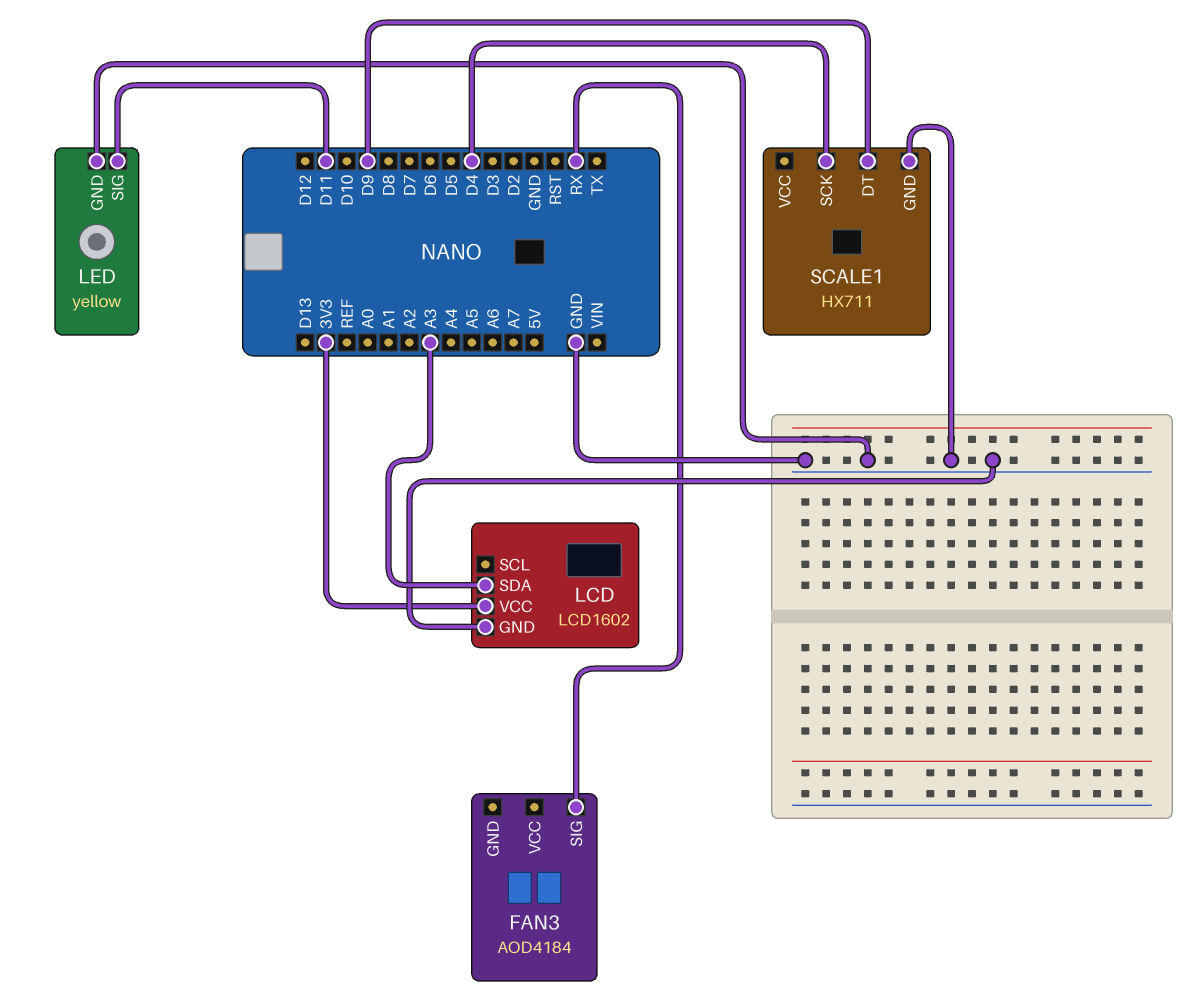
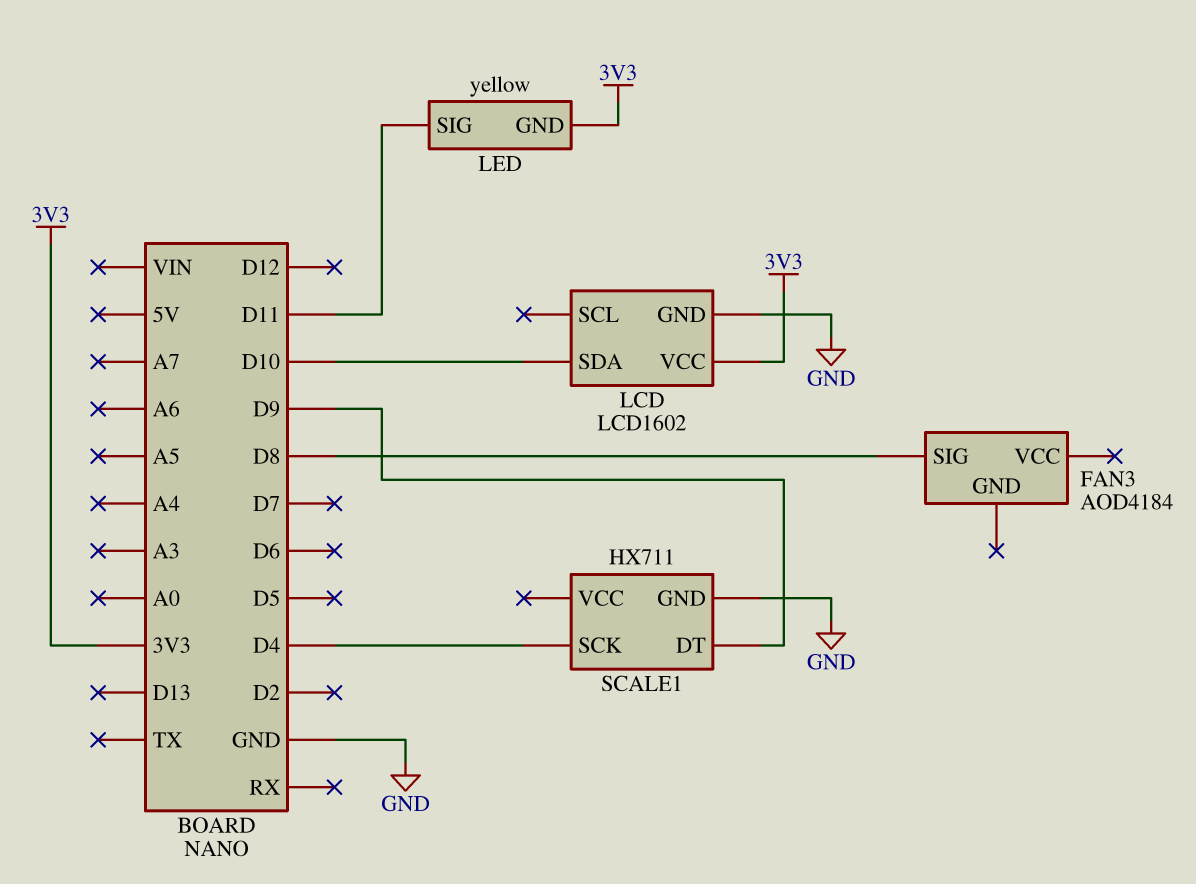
FAN3 pin SIG: RX -> D8
LCD pin SDA: A3 -> D10
LED pin GND: GND -> 3V3

